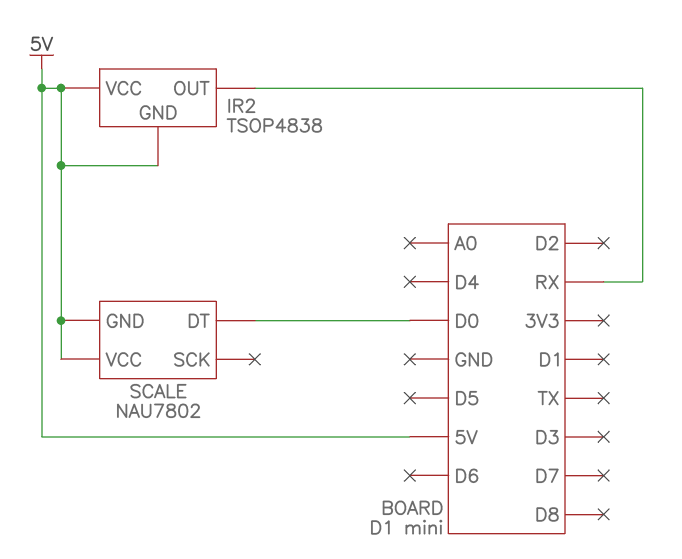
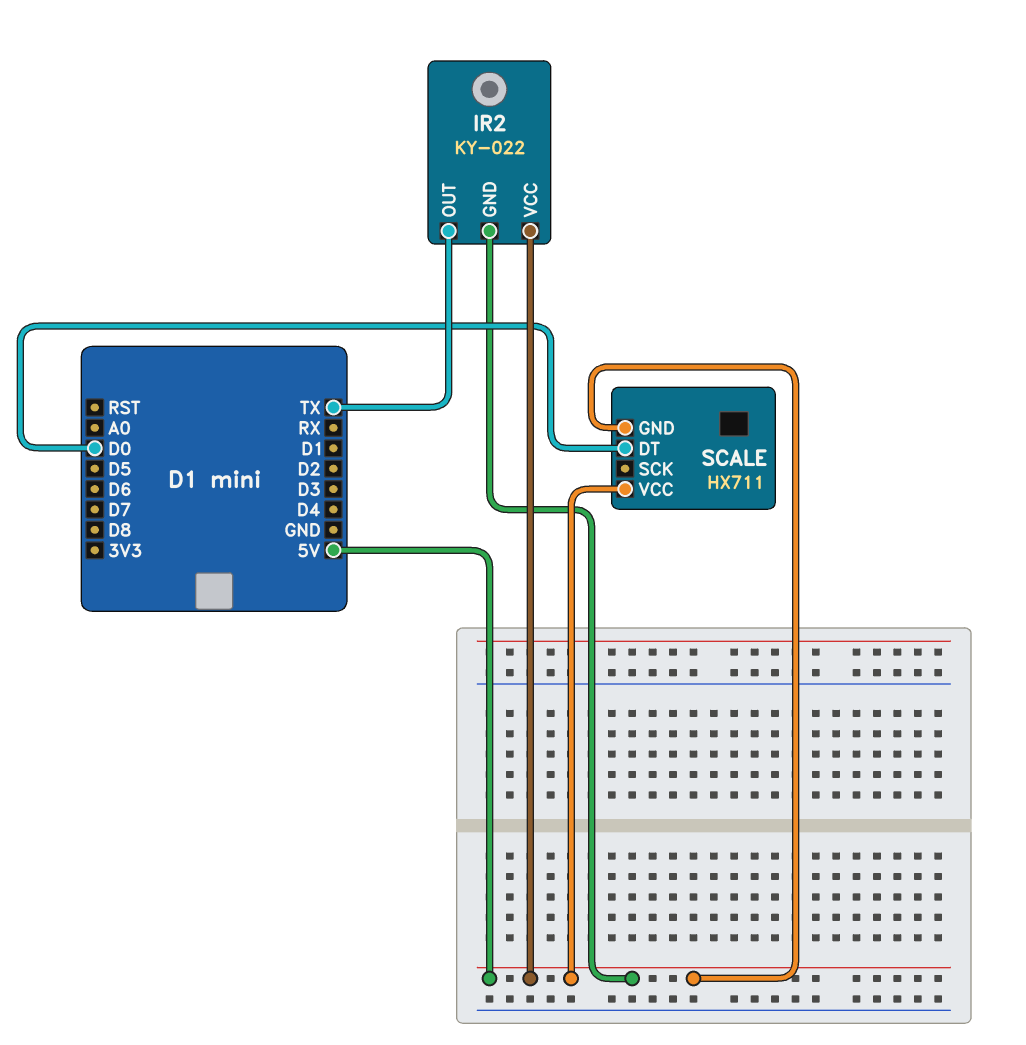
IR2: TSOP4838 -> KY-022
IR2 pin OUT: RX -> TX
SCALE: NAU7802 -> HX711

